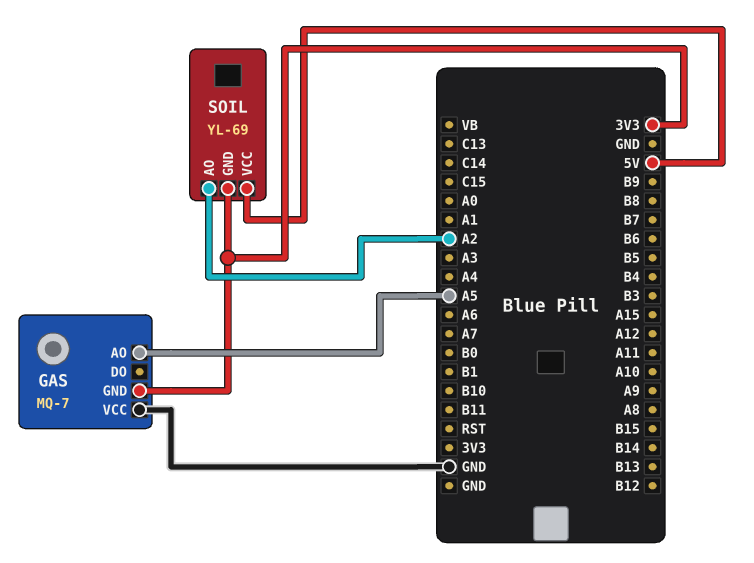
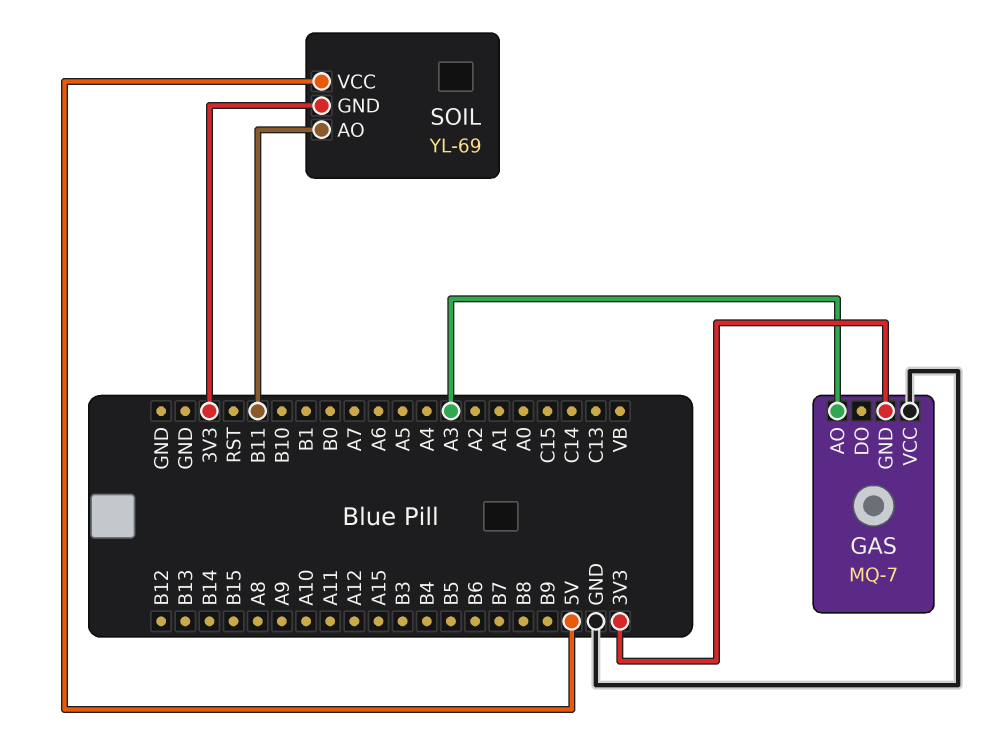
GAS pin AO: A5 -> A3
SOIL pin AO: A2 -> B11

